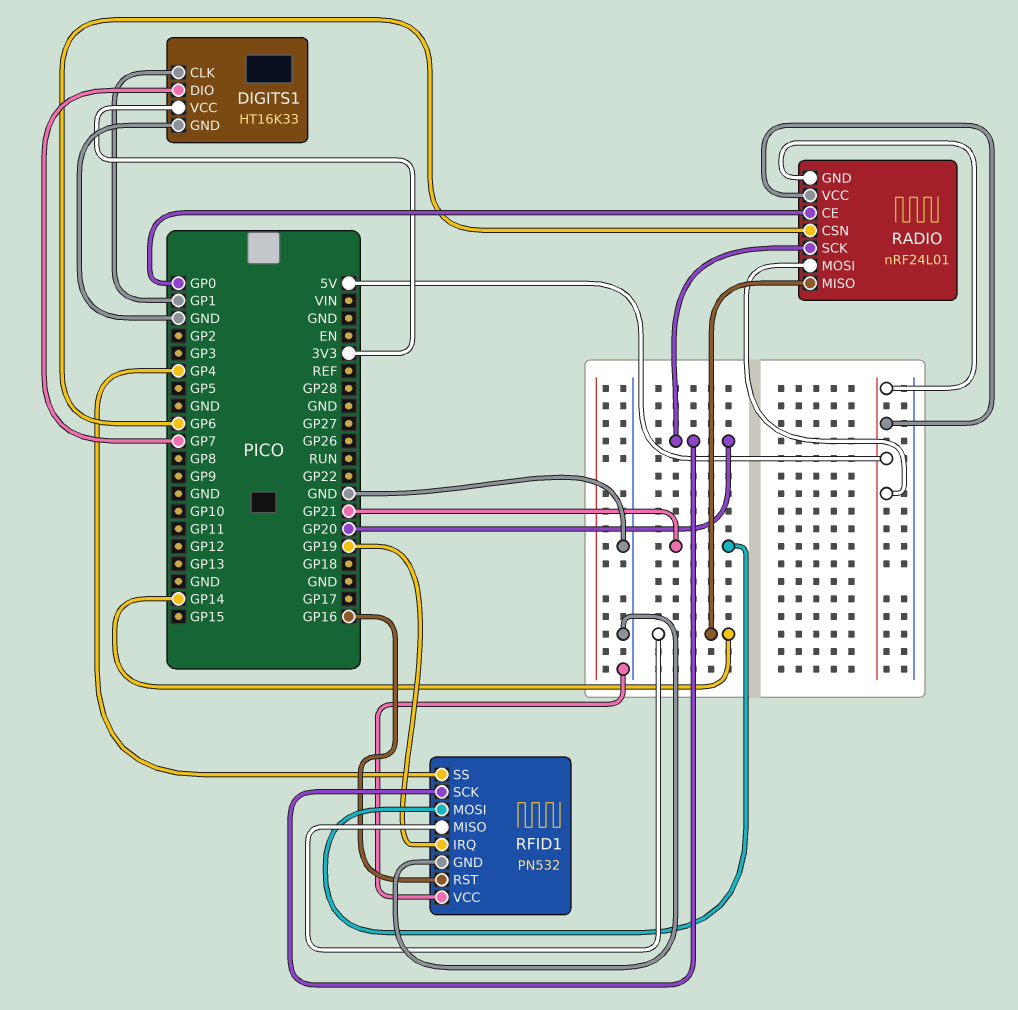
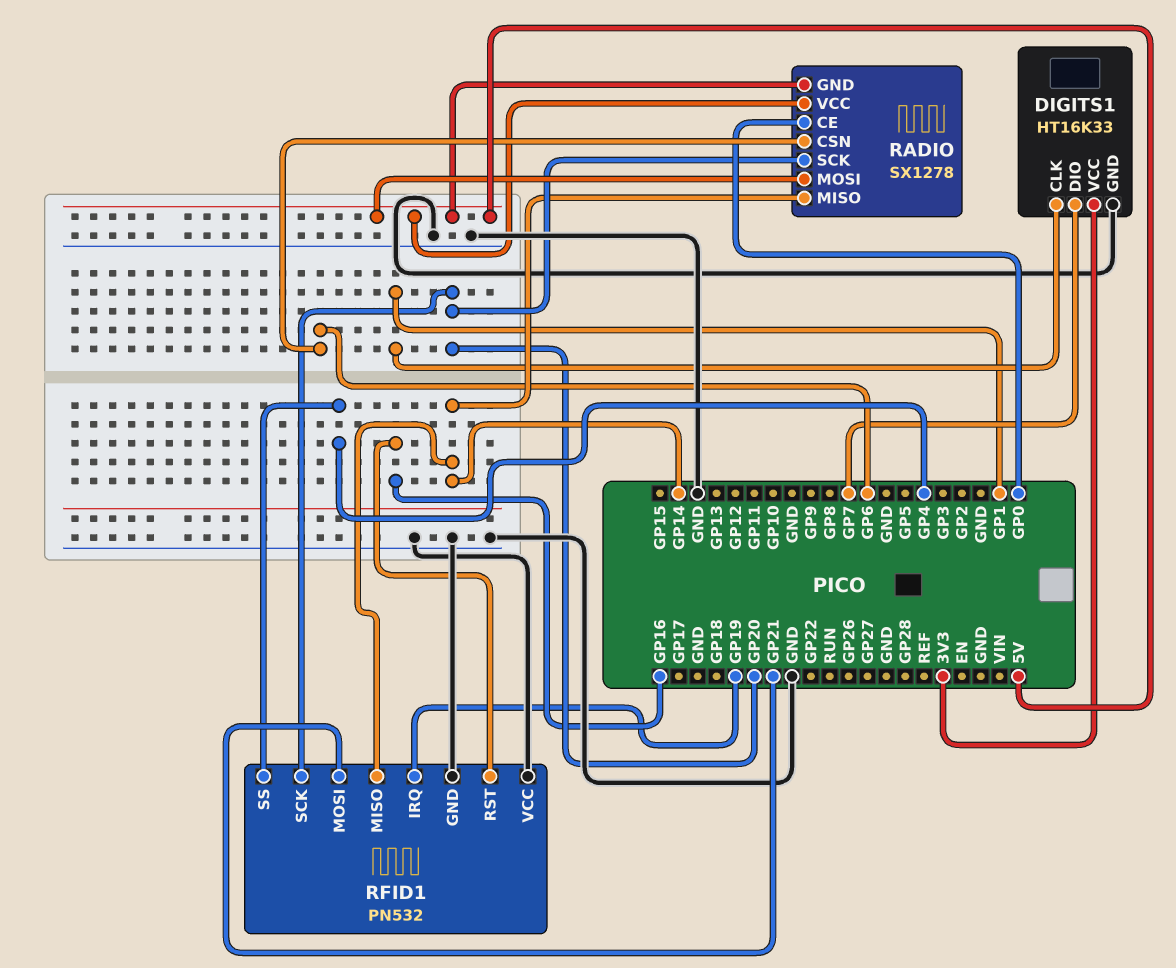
RADIO: nRF24L01 -> SX1278

